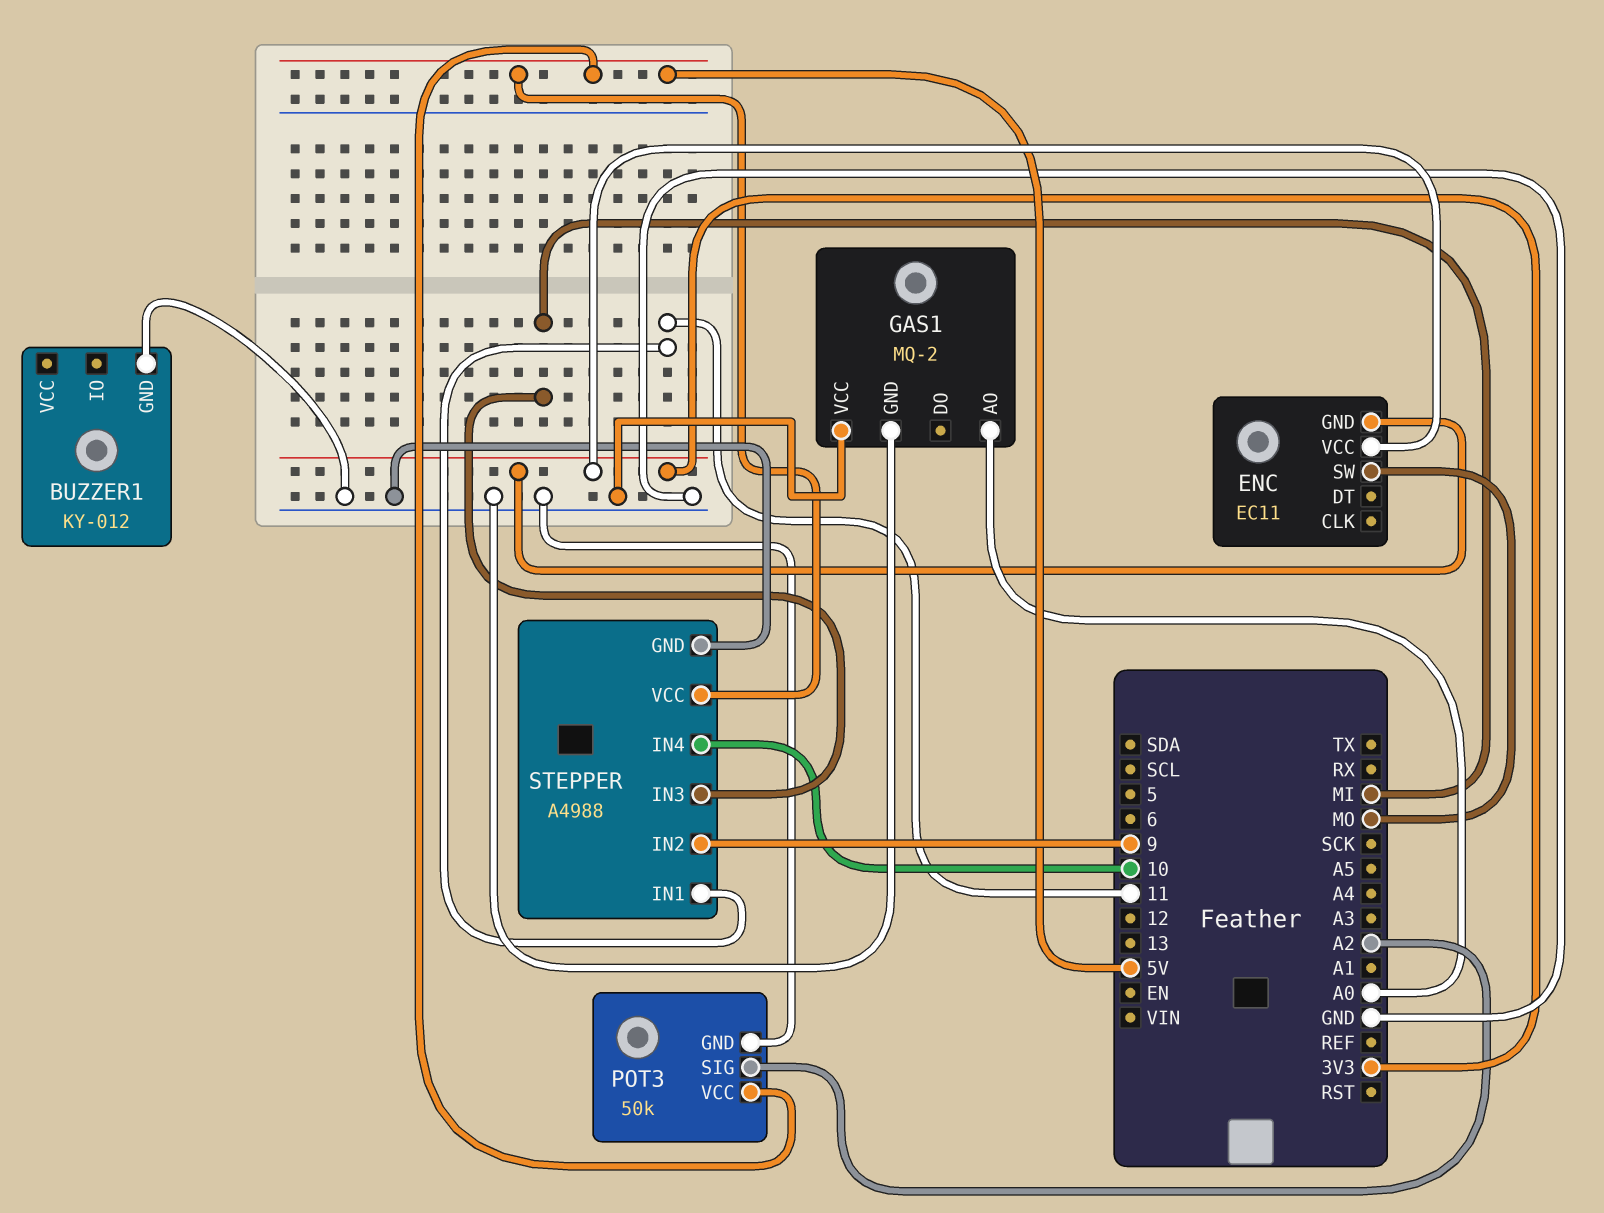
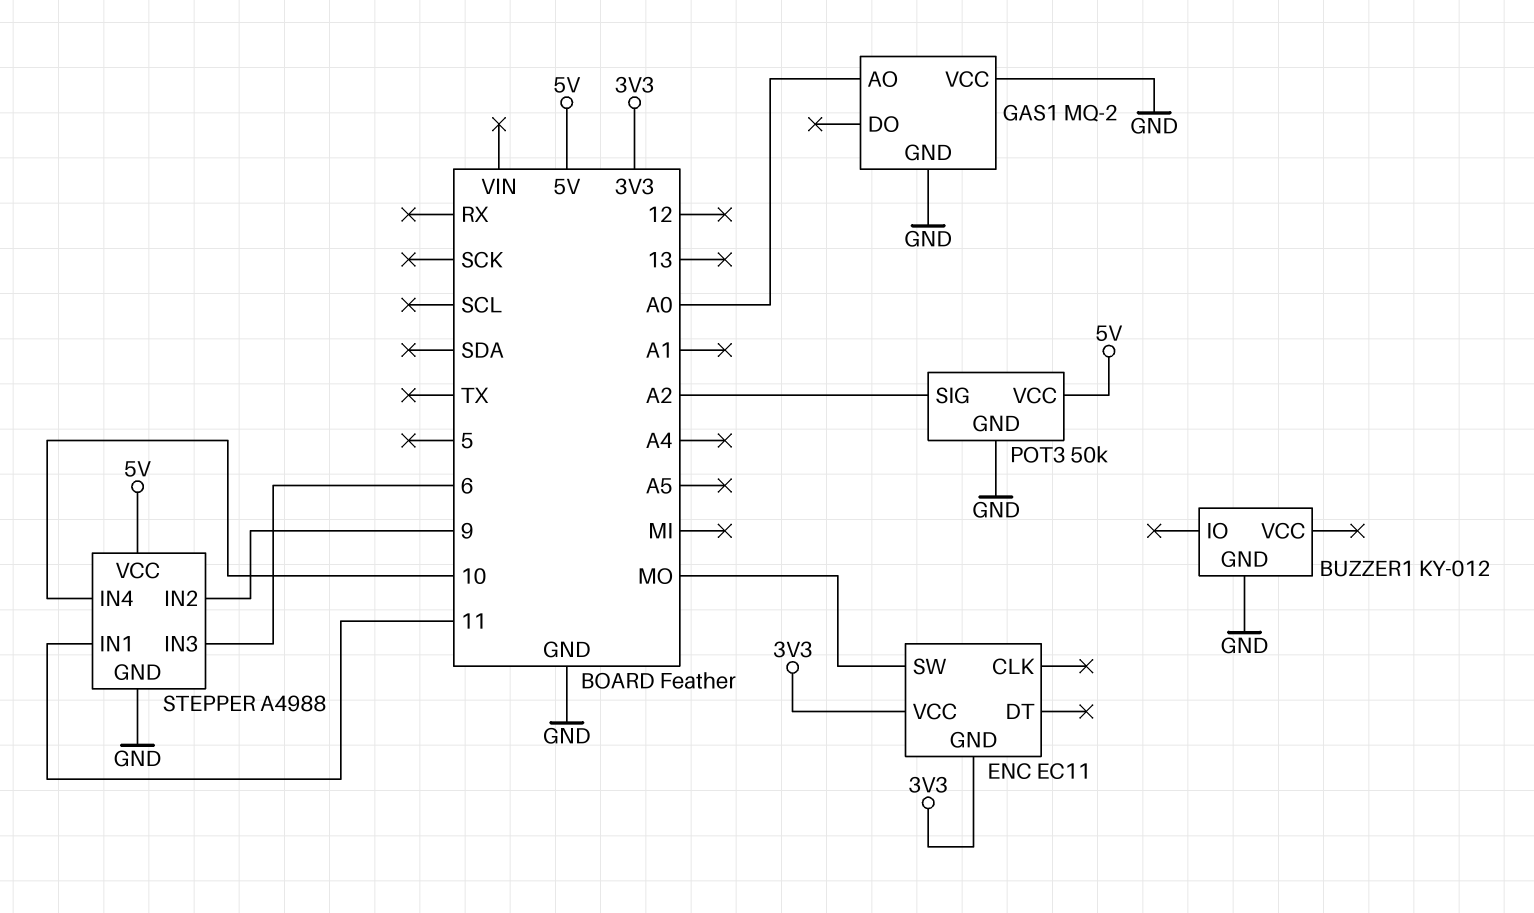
STEPPER pin IN3: MI -> 6

